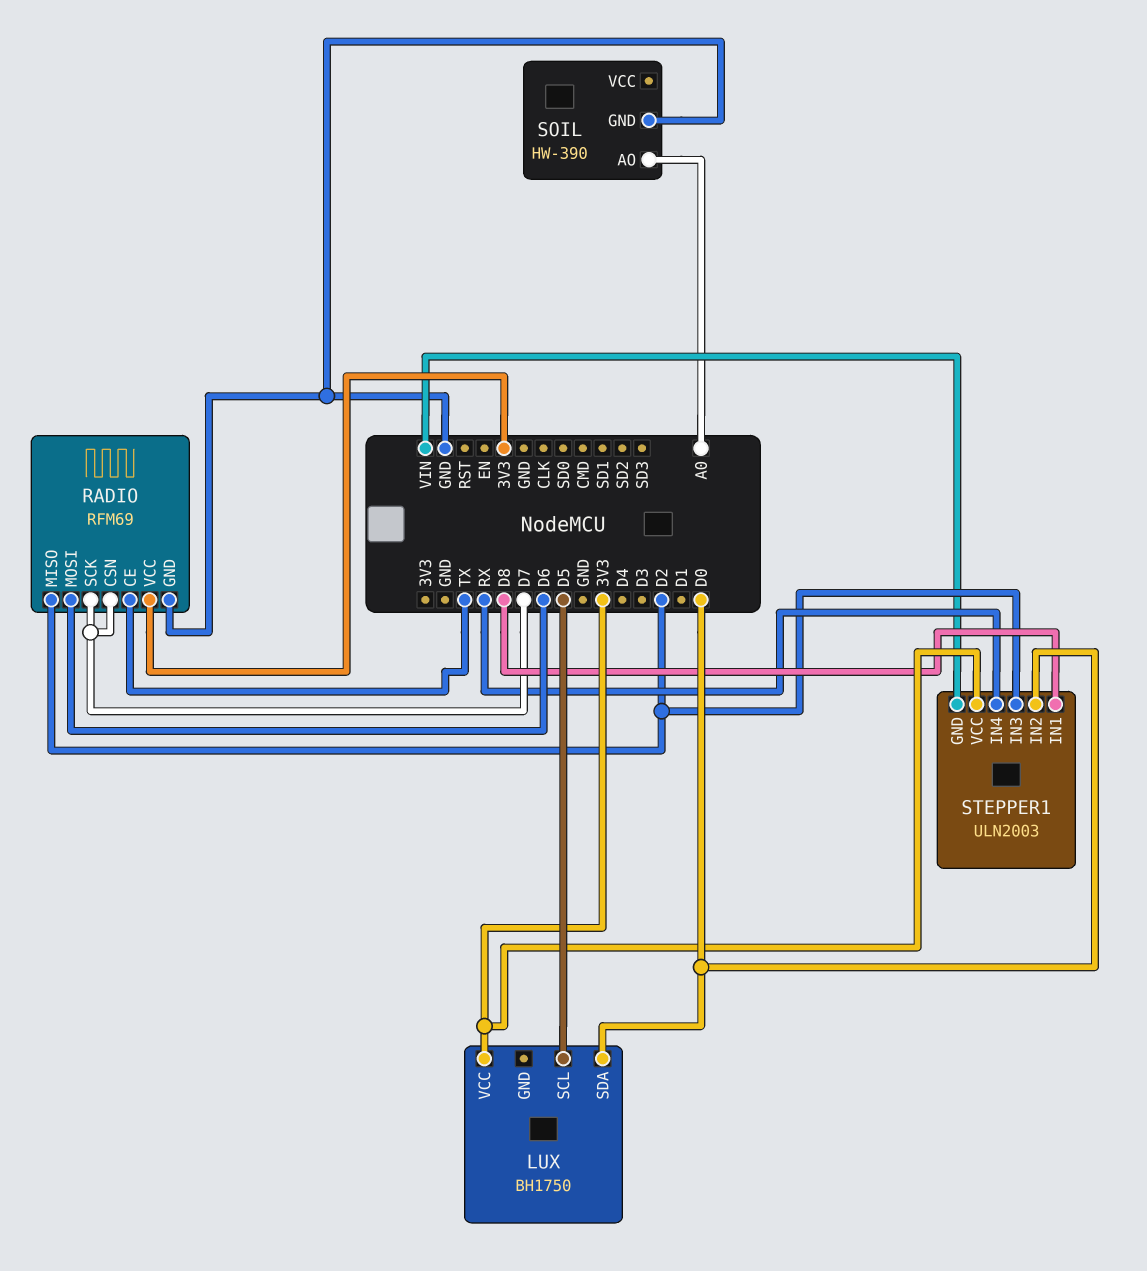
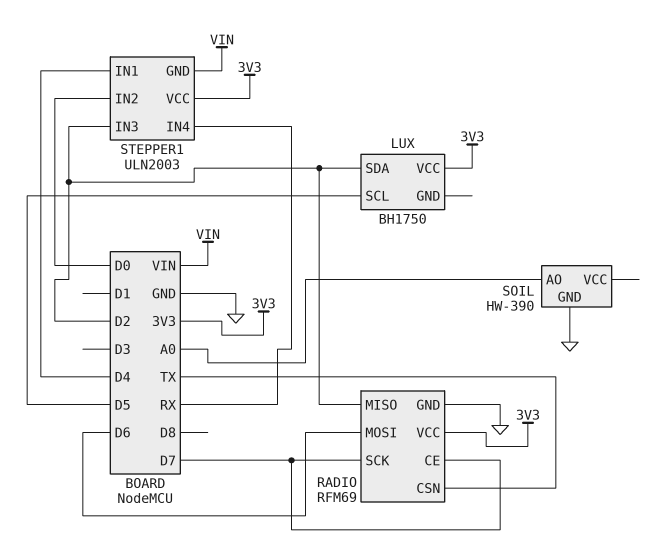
LUX pin SDA: D0 -> D2
RADIO pin CE: TX -> D7
RADIO pin CSN: D7 -> TX
STEPPER1 pin IN1: D8 -> D4

